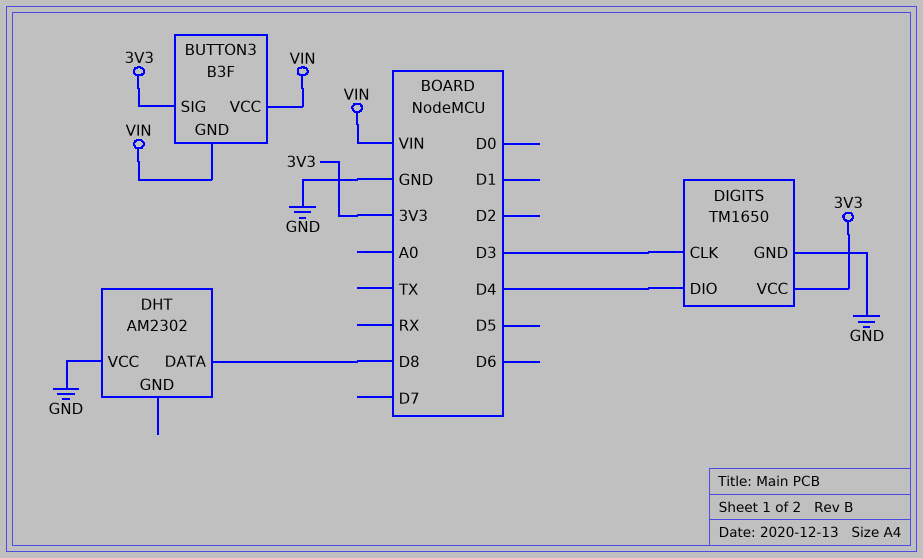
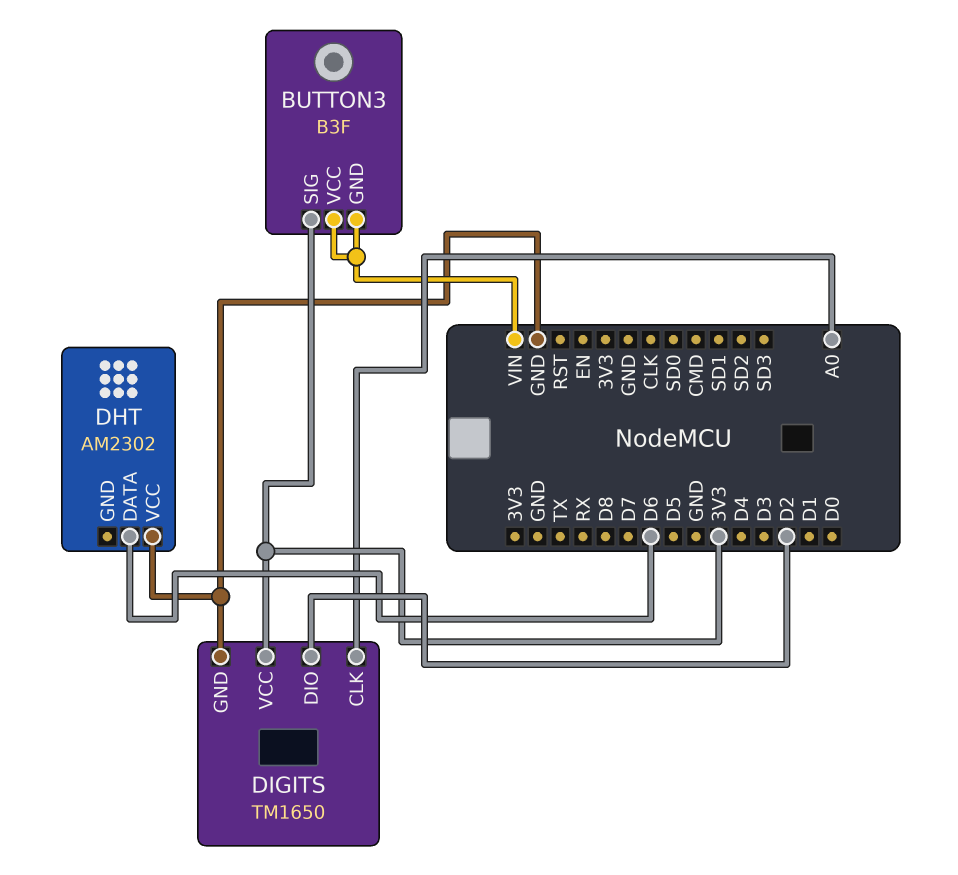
DHT pin DATA: D8 -> D6
DIGITS pin CLK: D3 -> A0
DIGITS pin DIO: D4 -> D2

